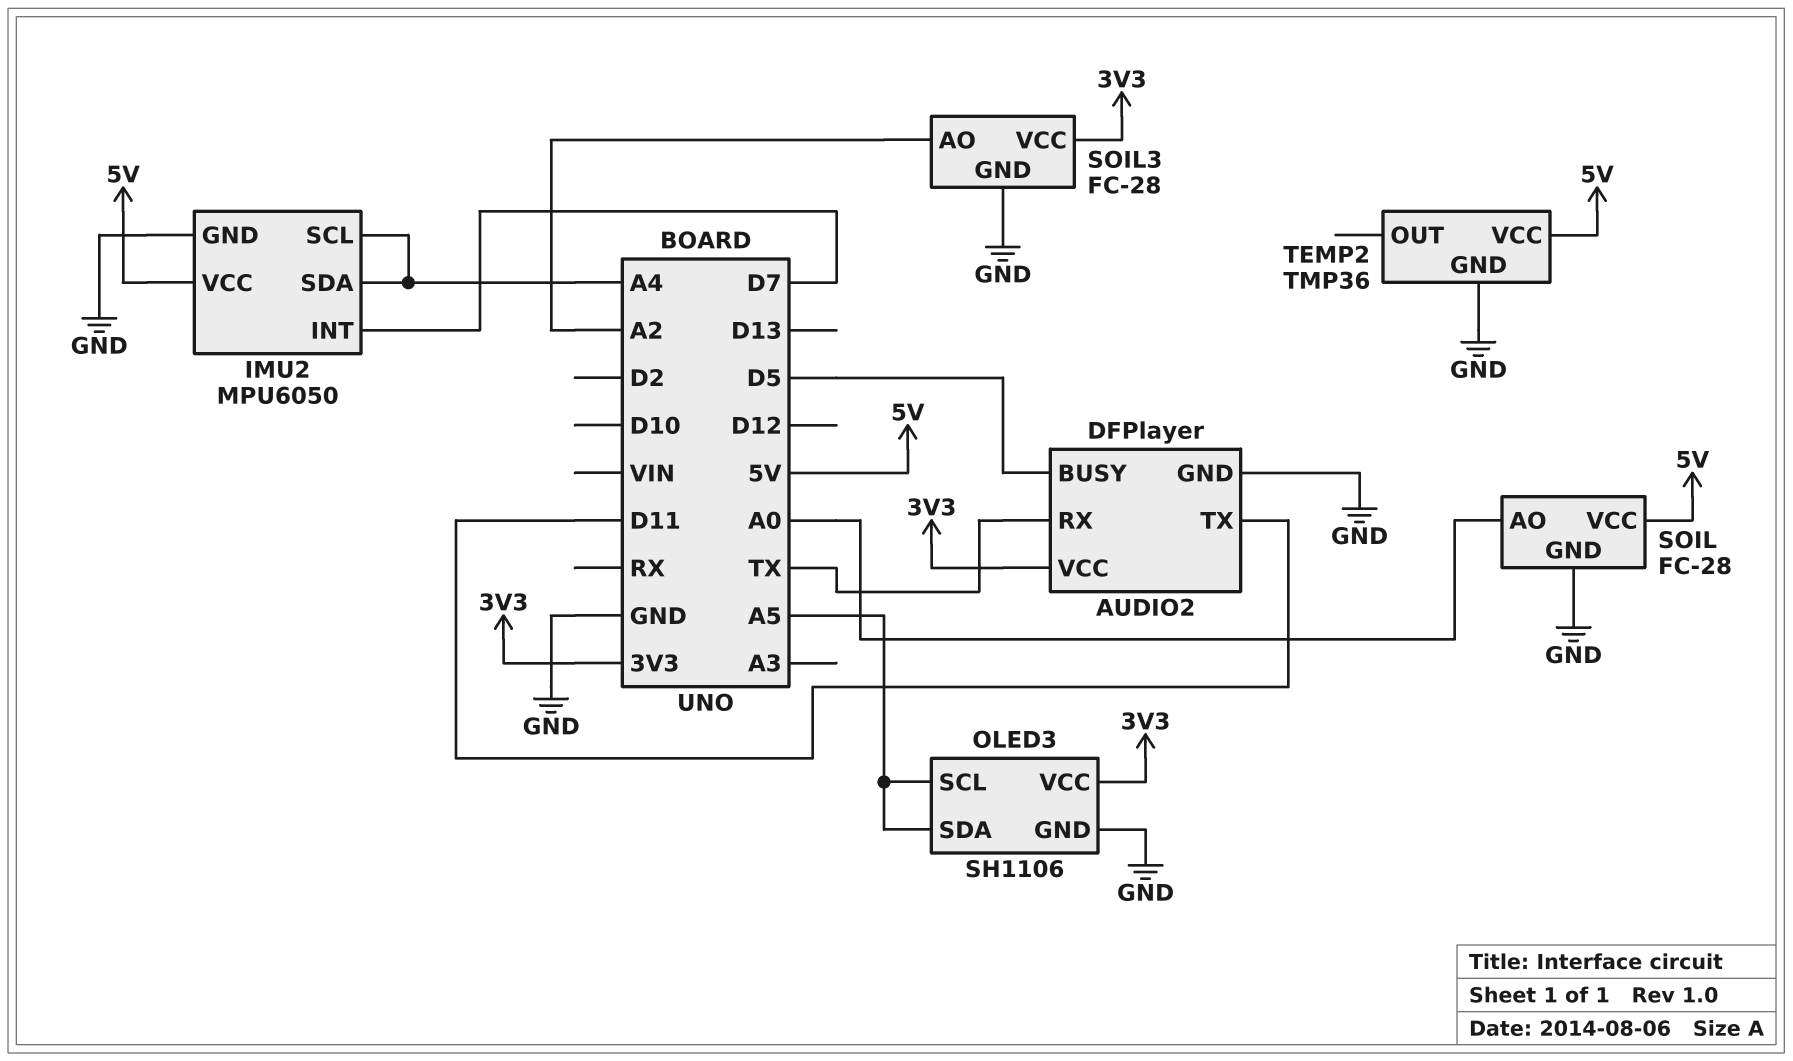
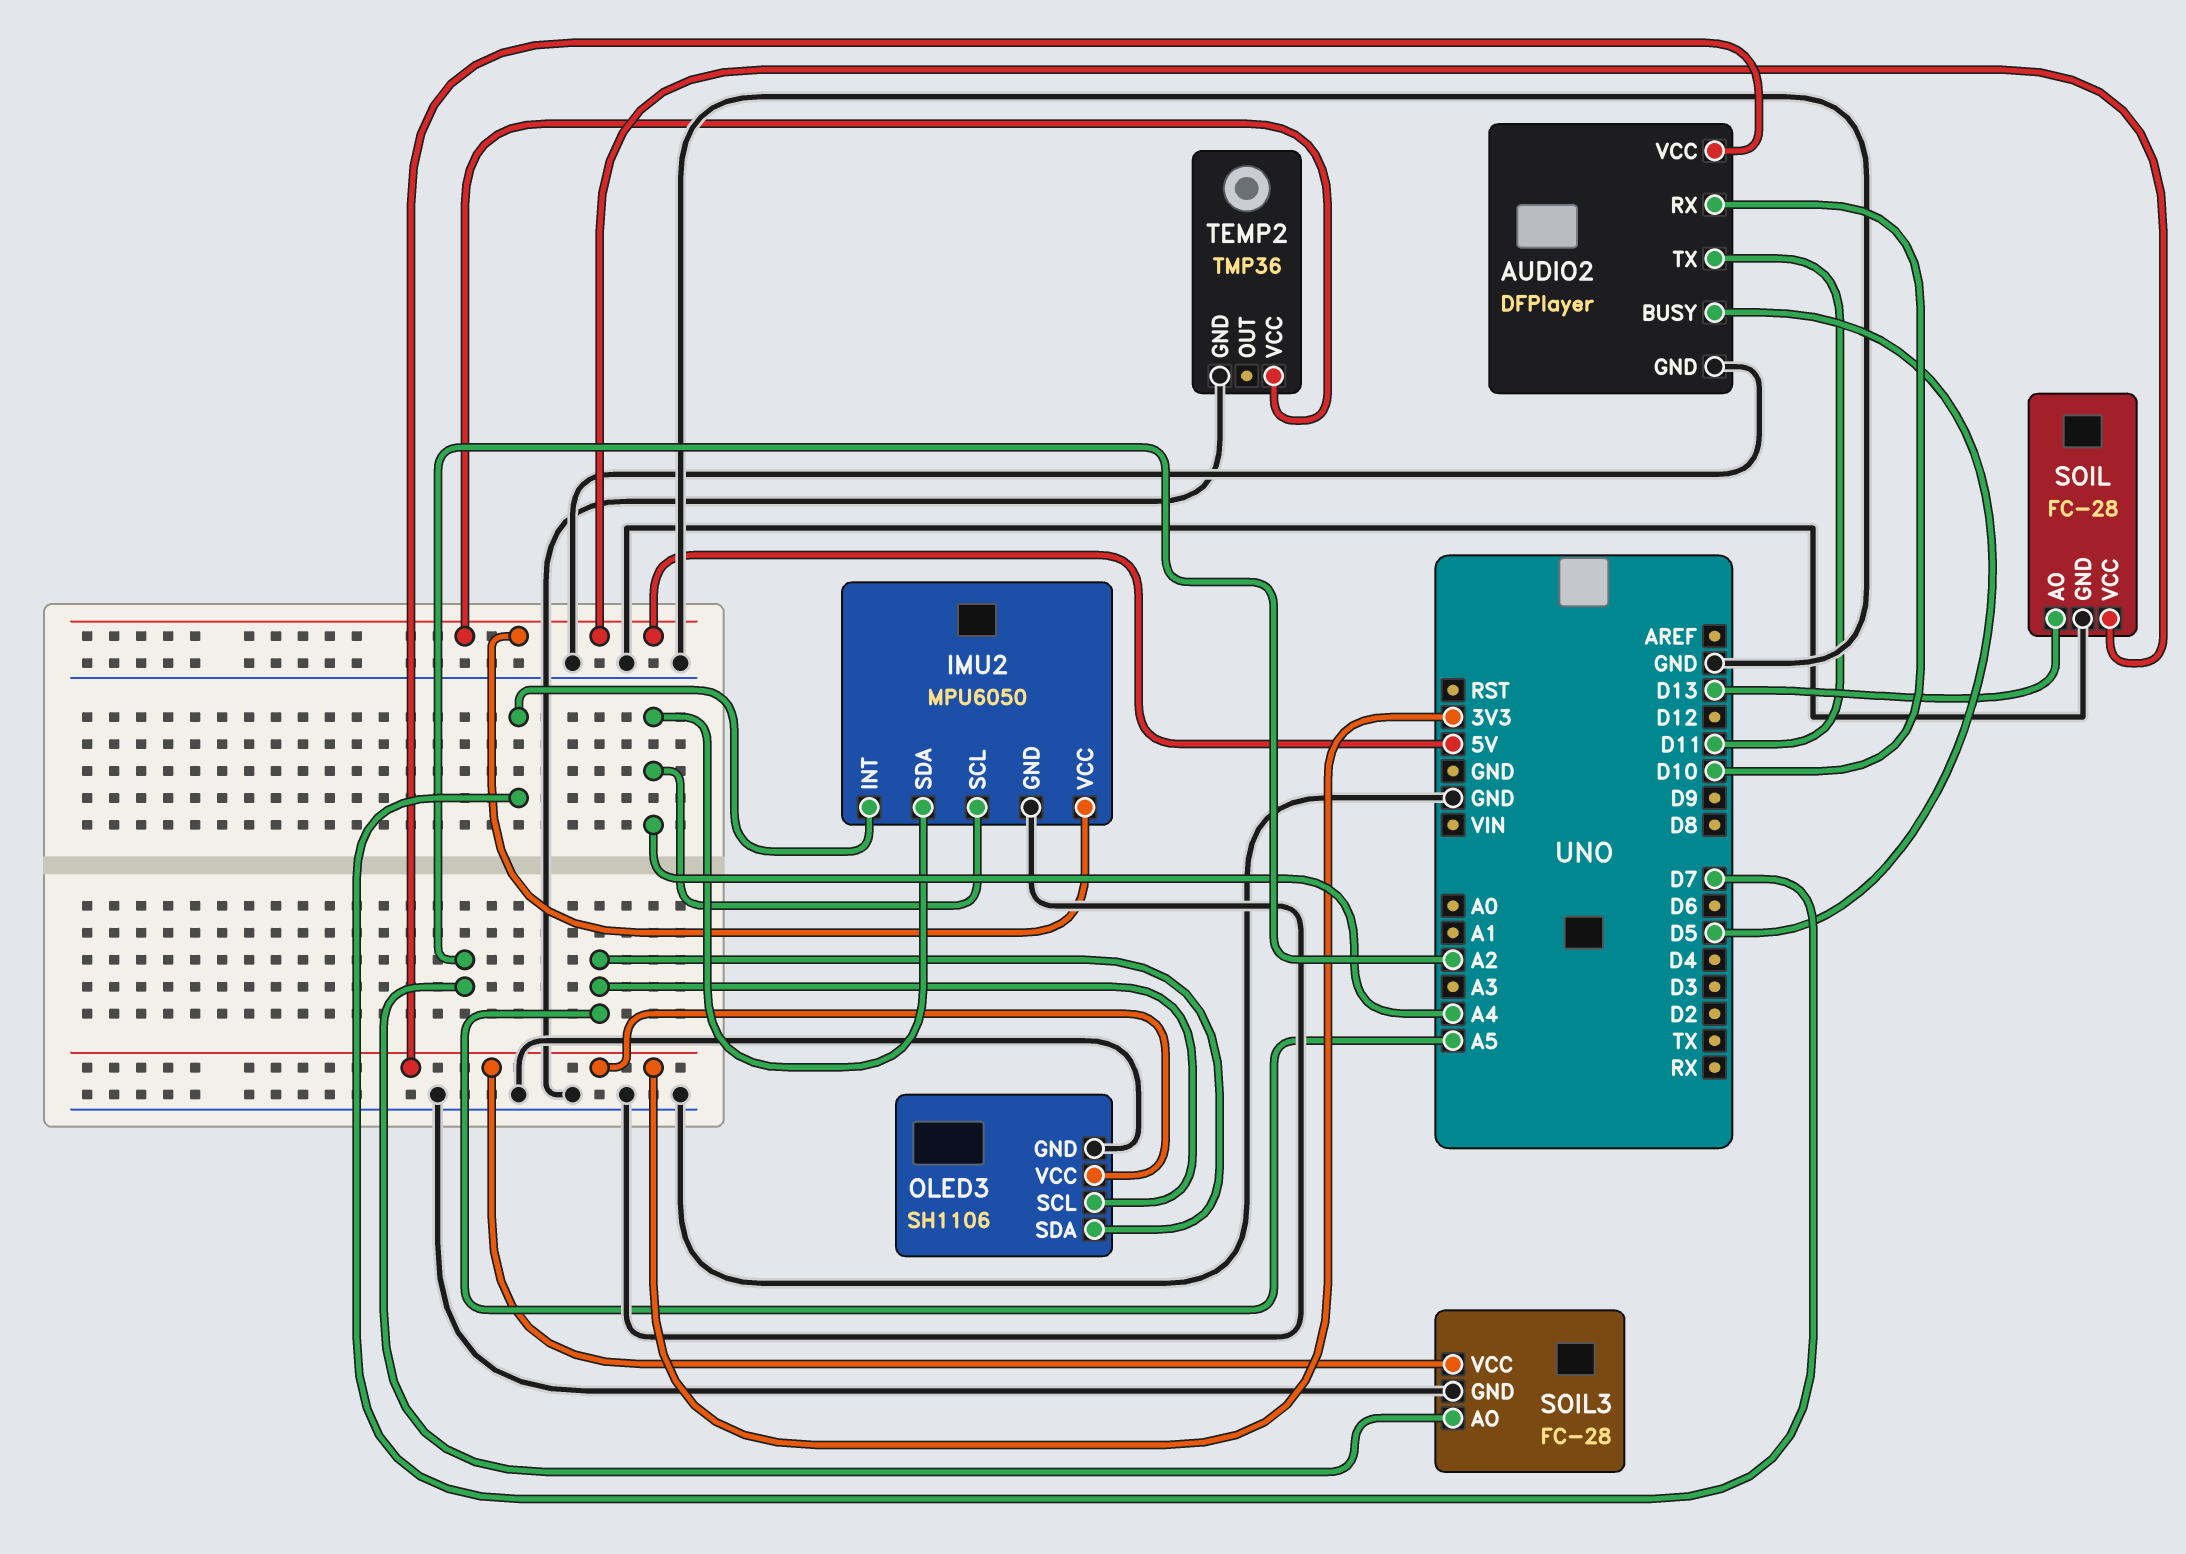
AUDIO2 pin RX: TX -> D10
SOIL pin AO: A0 -> D13

